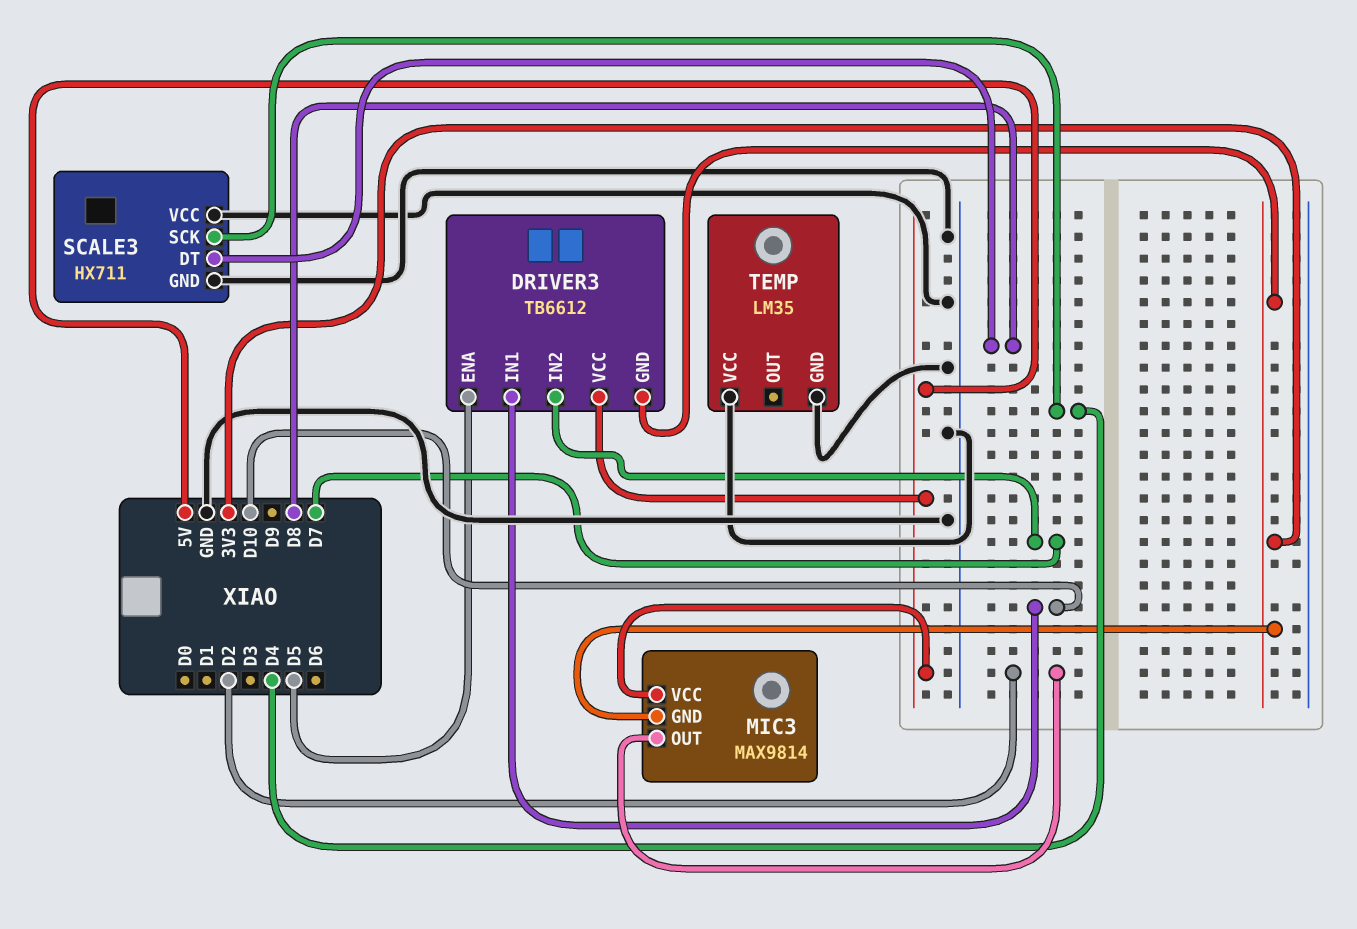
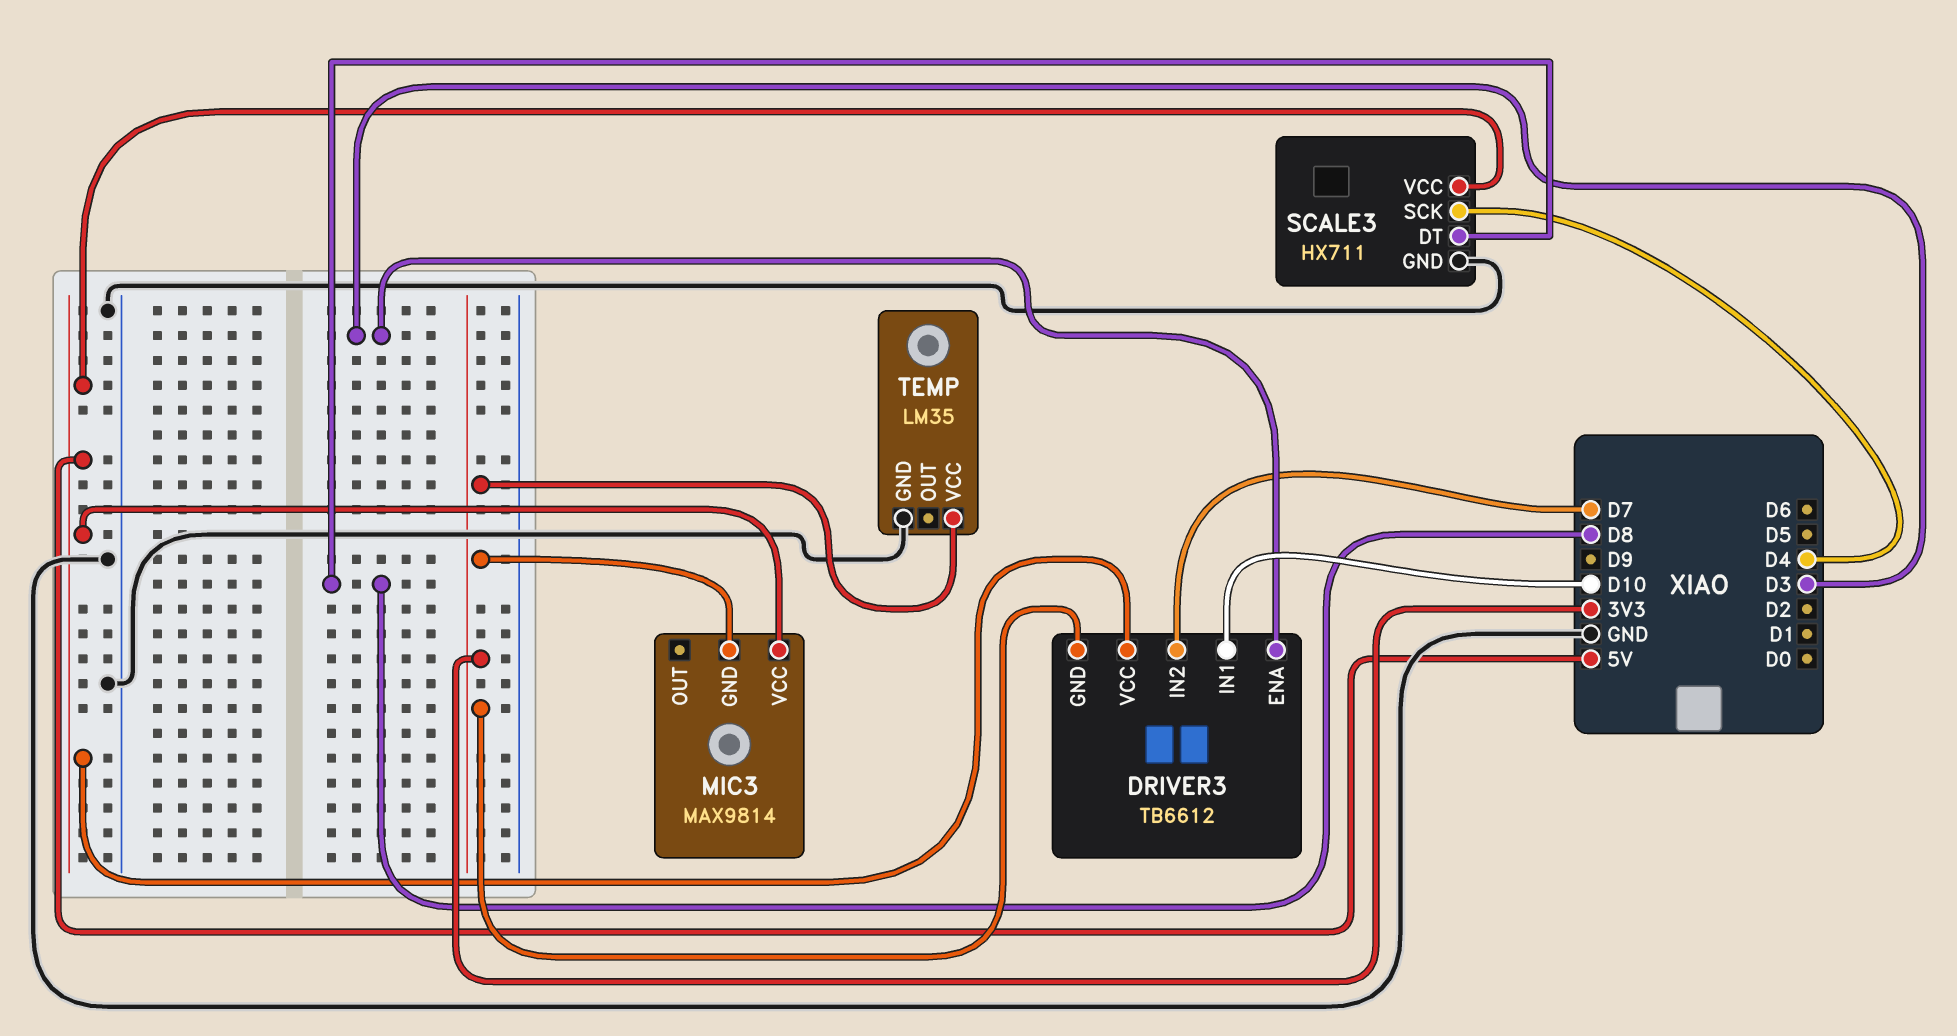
DRIVER3 pin ENA: D5 -> D3
MIC3 pin OUT: D2 -> none
SCALE3 pin VCC: GND -> 5V
TEMP pin VCC: GND -> 3V3

